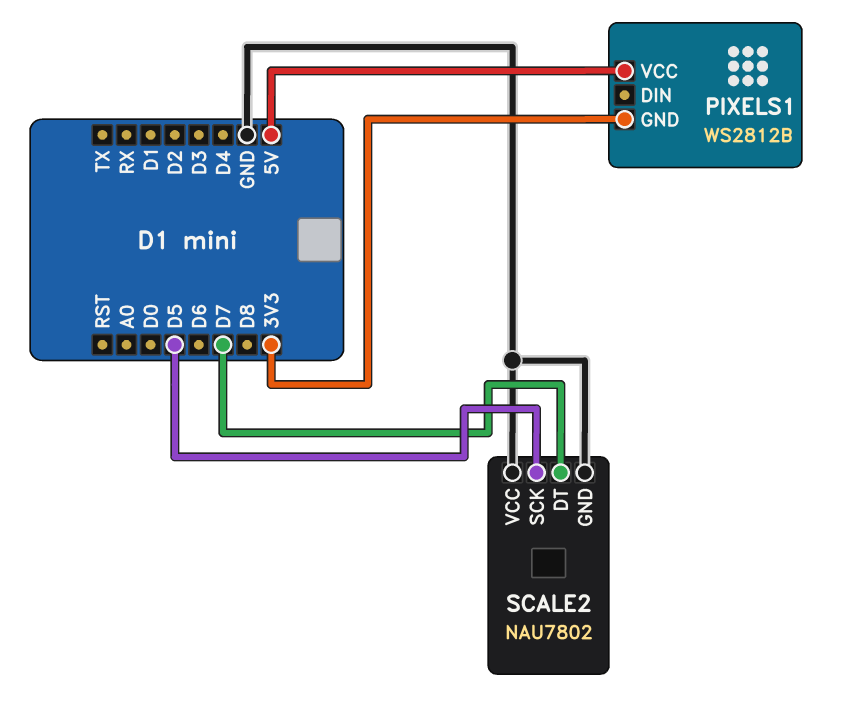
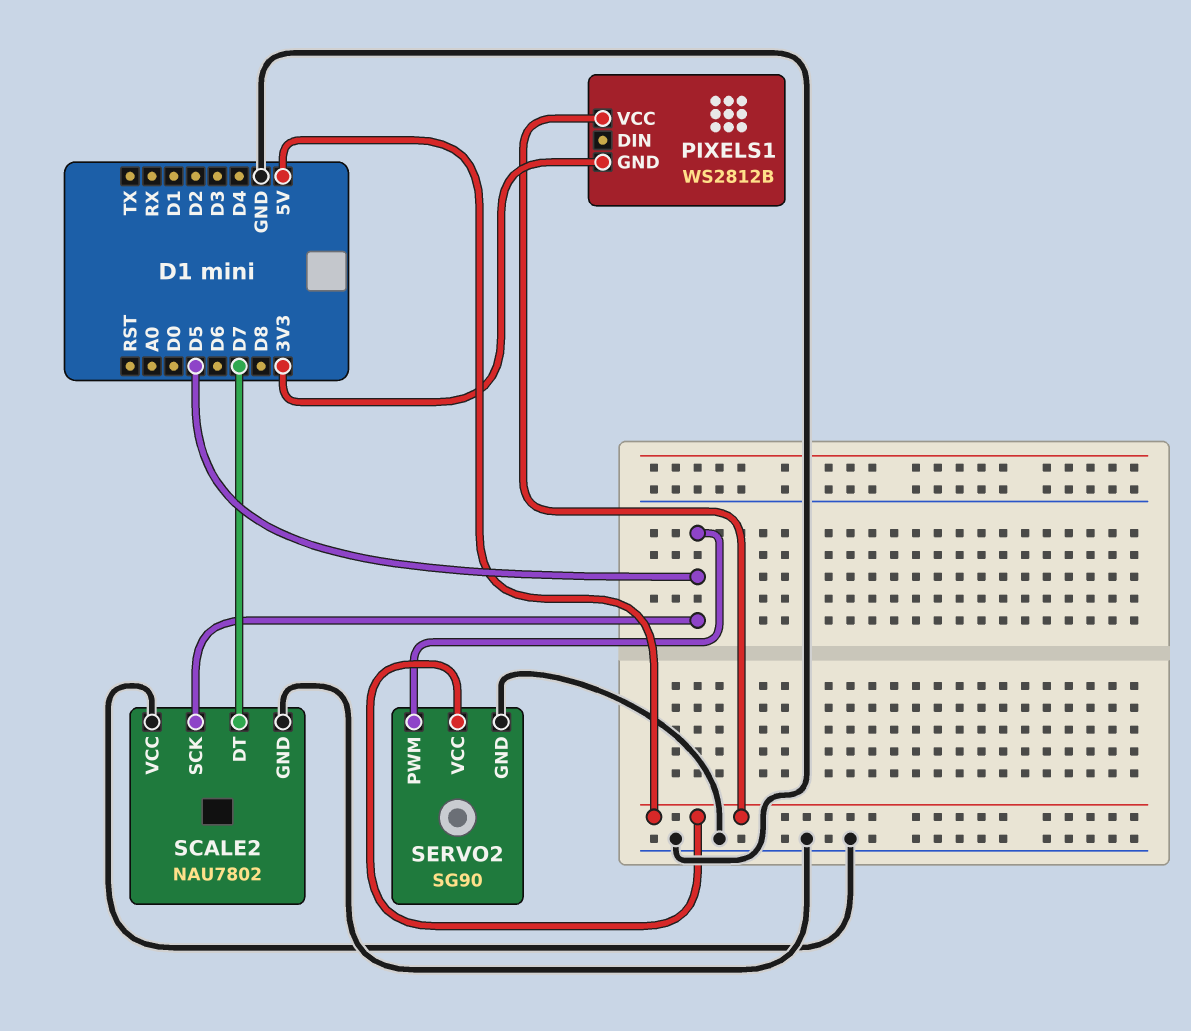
SERVO2: none -> SG90
SERVO2 pin GND: none -> GND
SERVO2 pin PWM: none -> D5
SERVO2 pin VCC: none -> 5V

